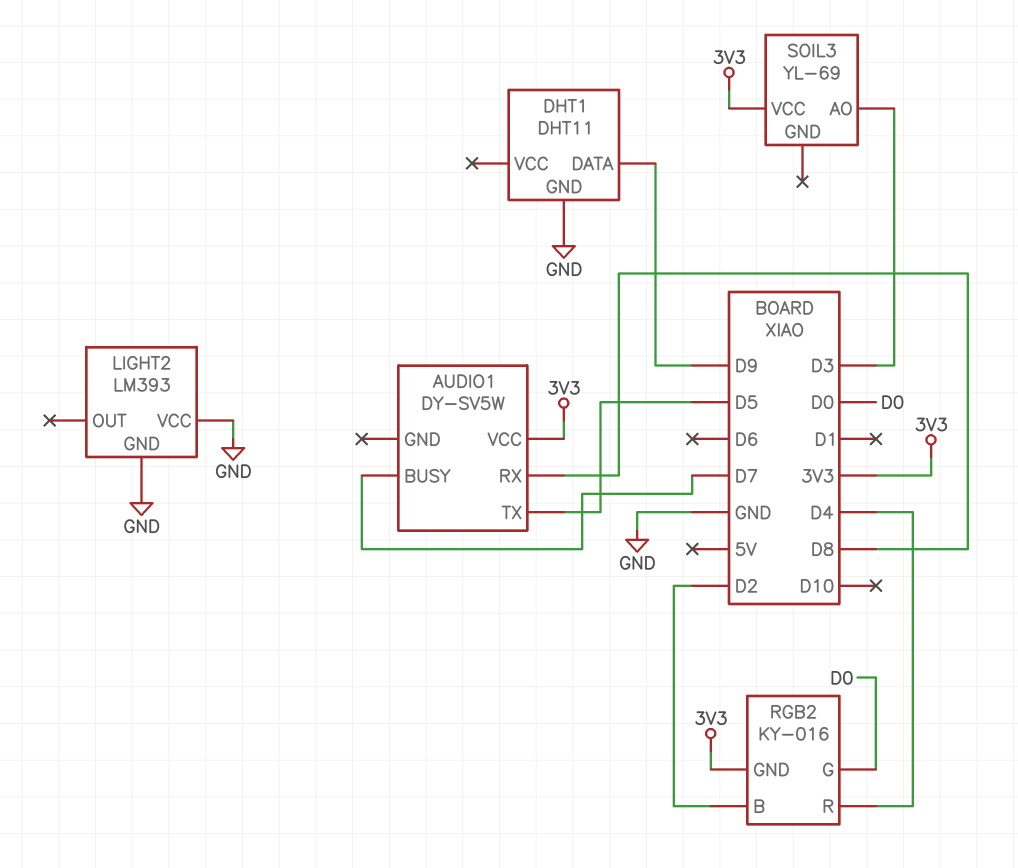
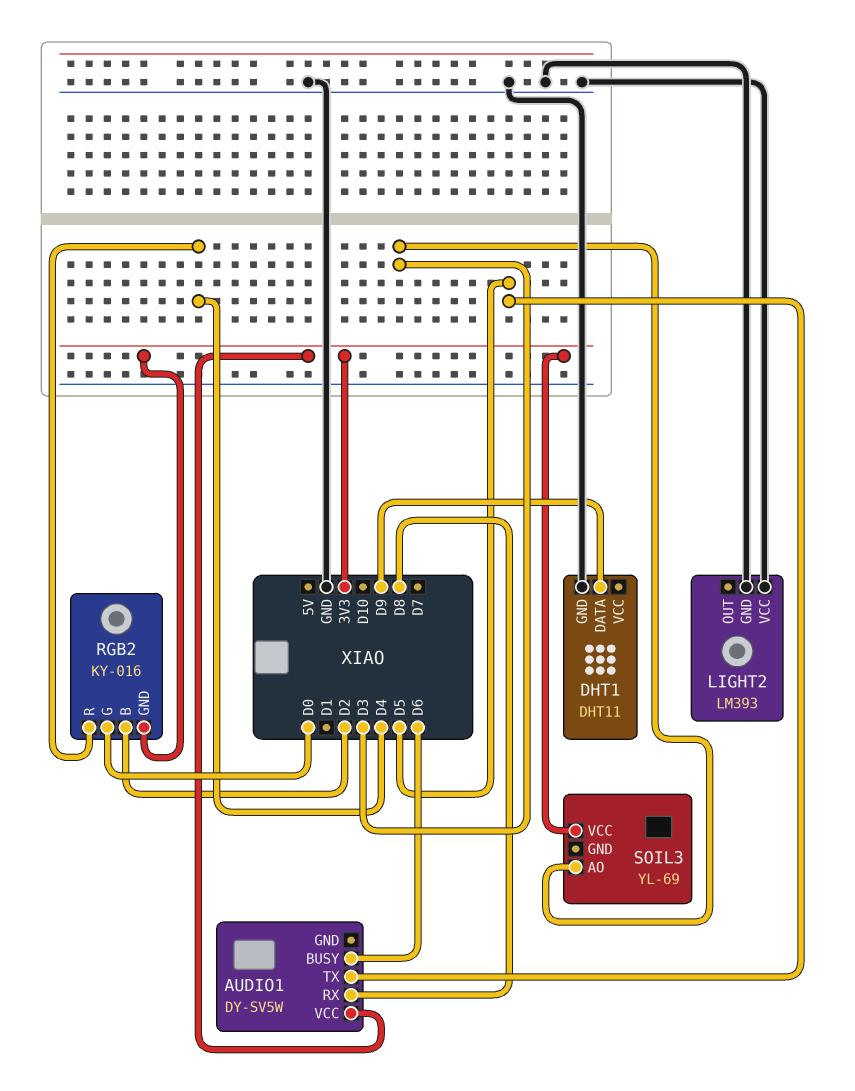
AUDIO1 pin BUSY: D7 -> D6

